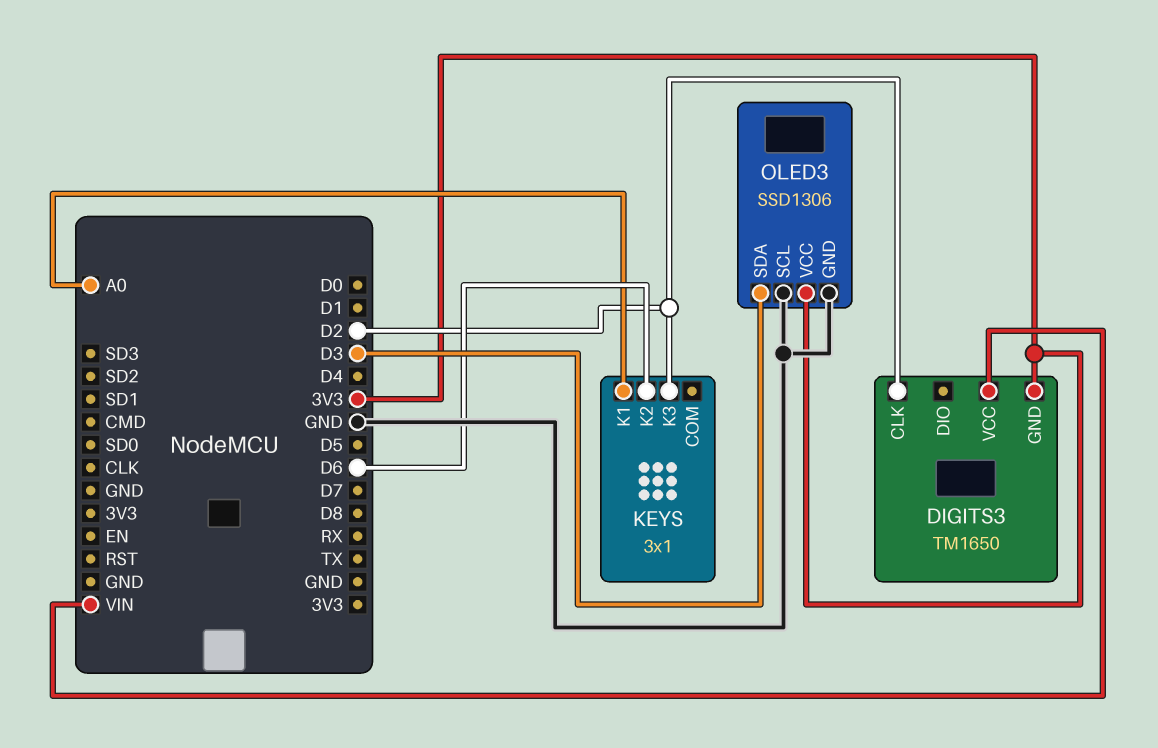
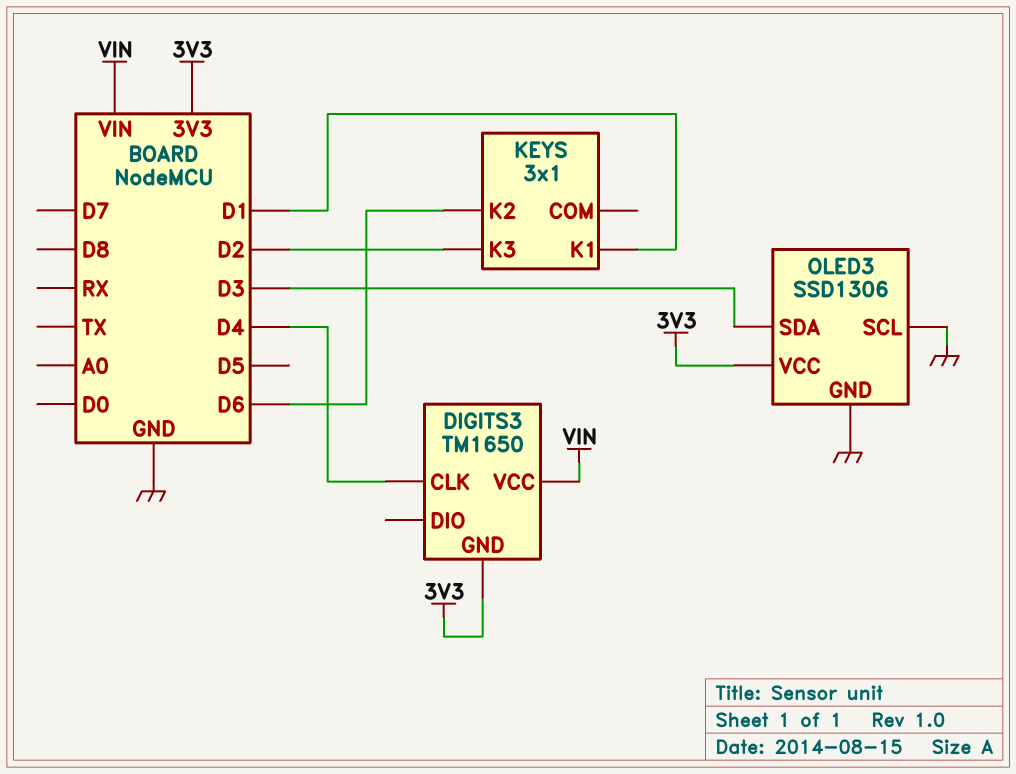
DIGITS3 pin CLK: D2 -> D4
KEYS pin K1: A0 -> D1

